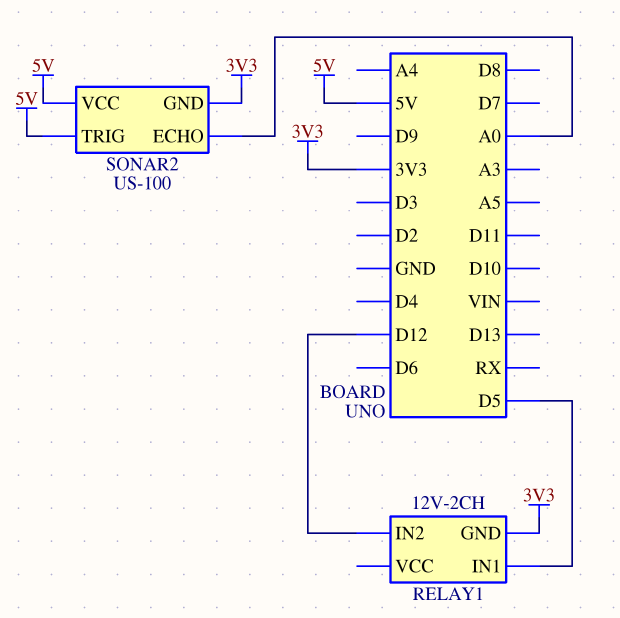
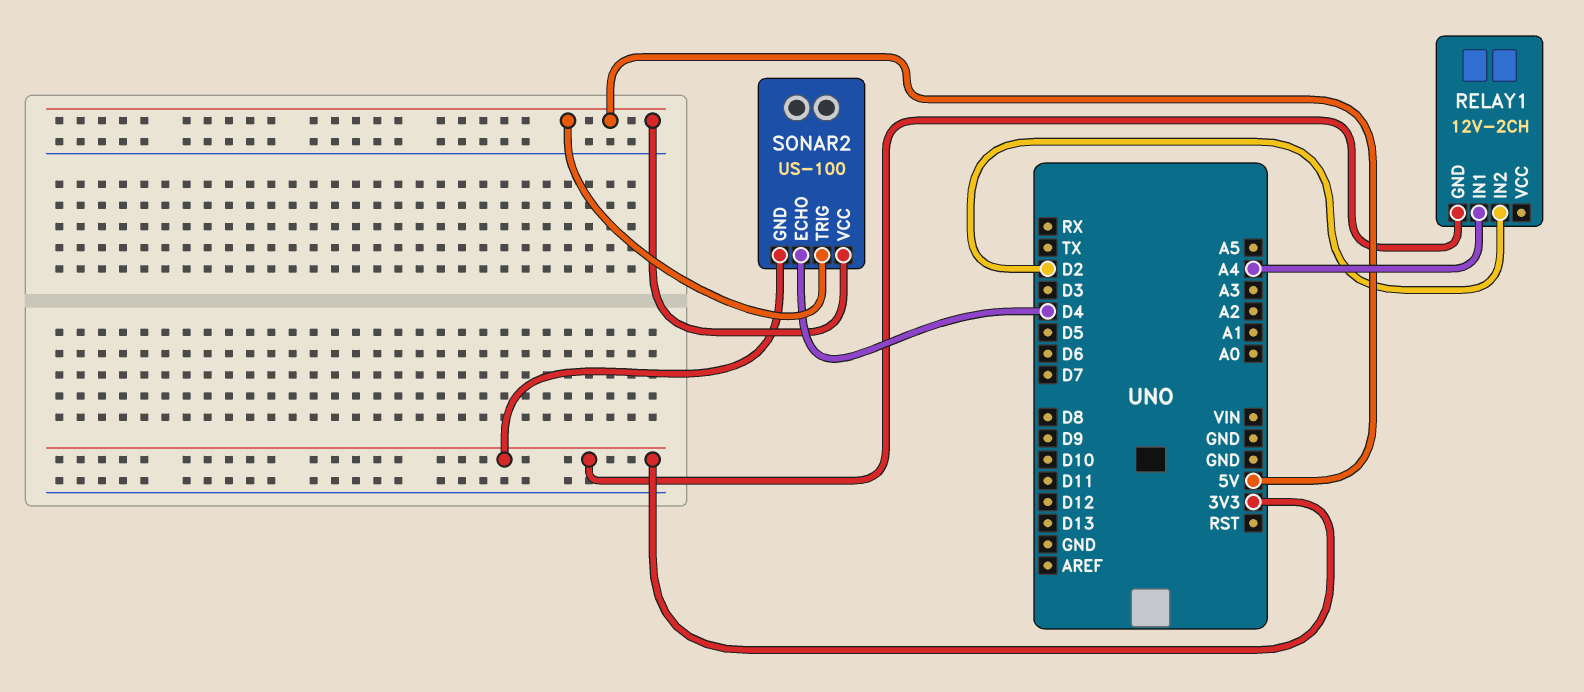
RELAY1 pin IN1: D5 -> A4
RELAY1 pin IN2: D12 -> D2
SONAR2 pin ECHO: A0 -> D4

